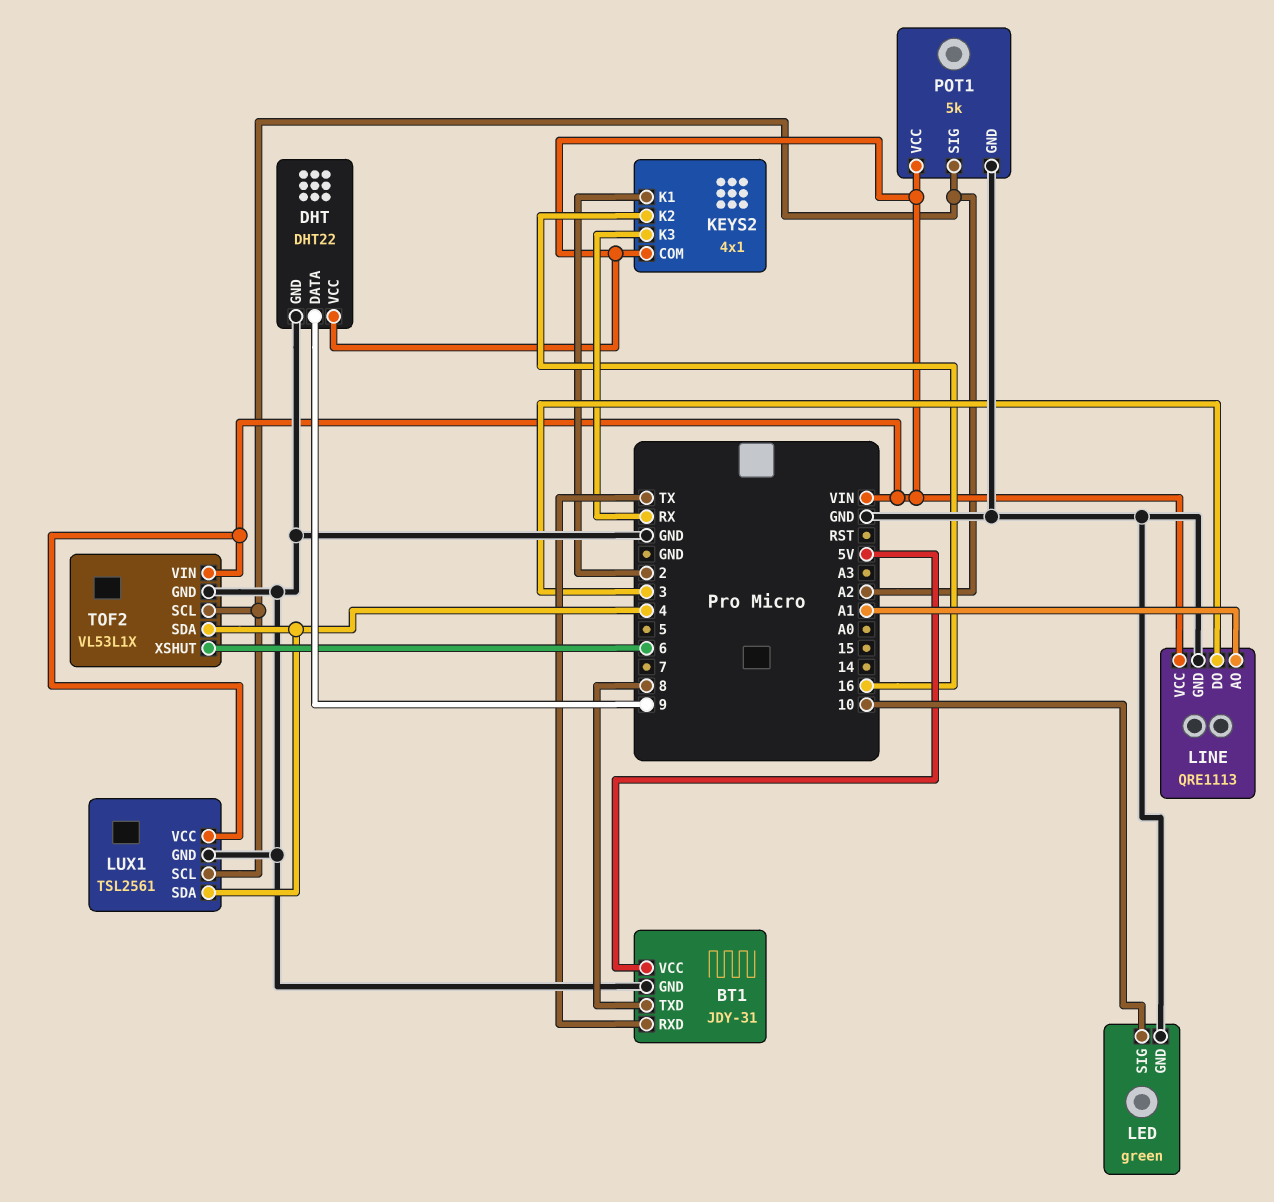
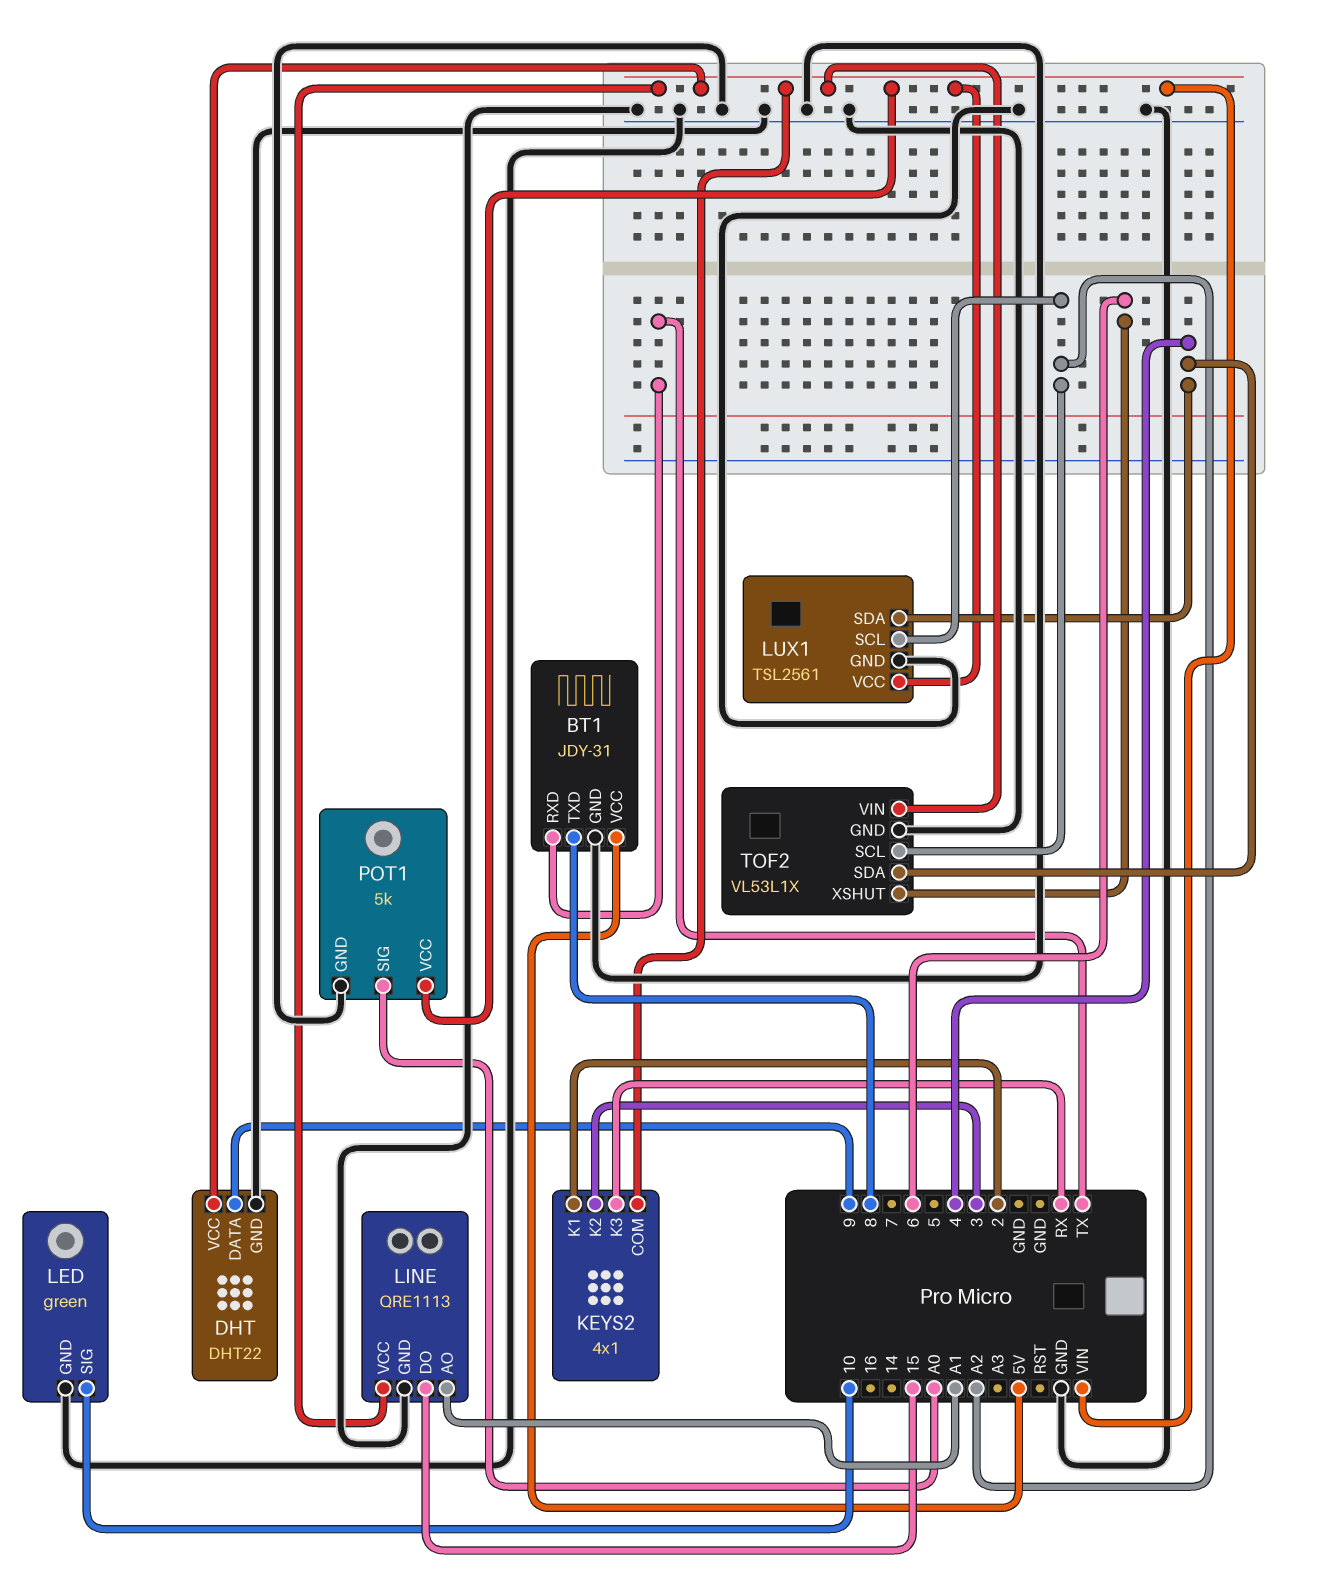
KEYS2 pin K2: 16 -> 3
LINE pin DO: 3 -> 15
POT1 pin SIG: A2 -> A0

